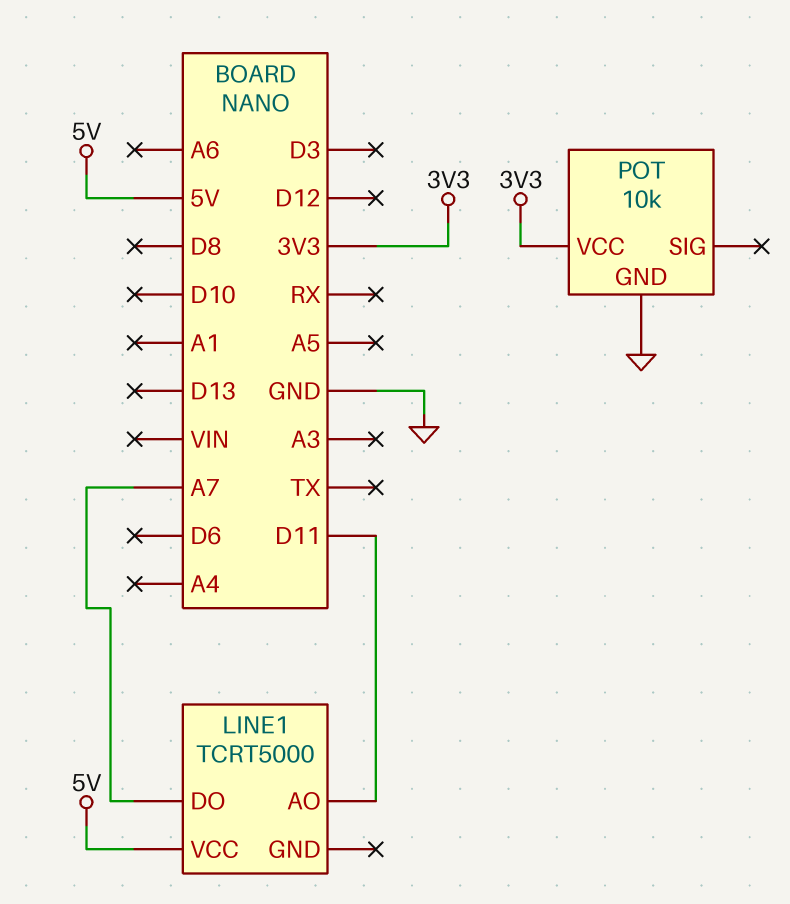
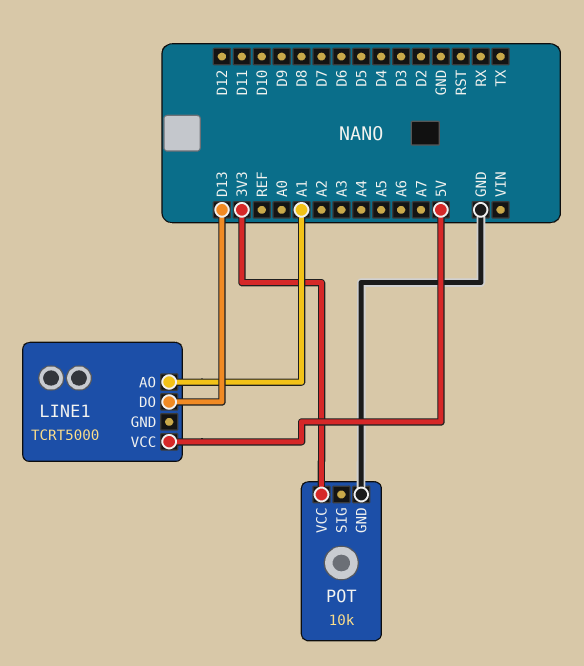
LINE1 pin AO: D11 -> A1
LINE1 pin DO: A7 -> D13

